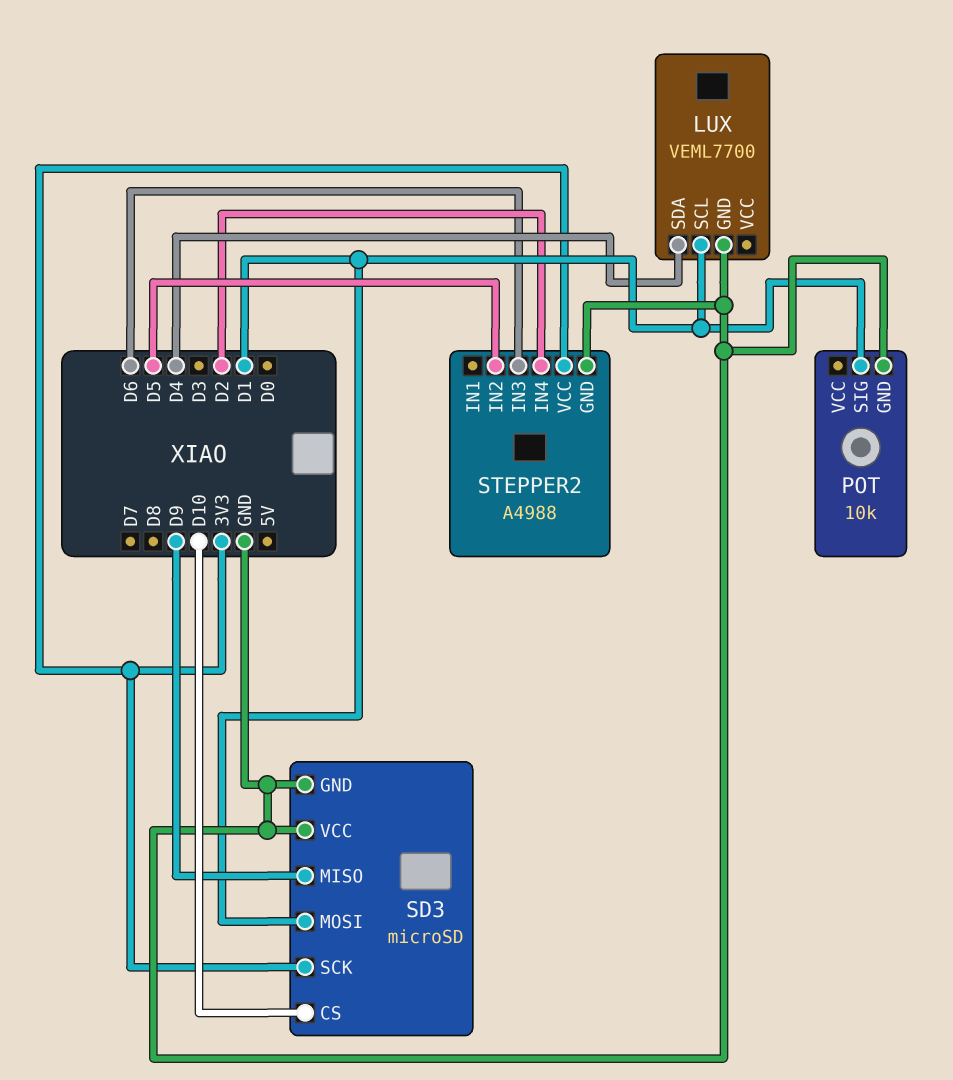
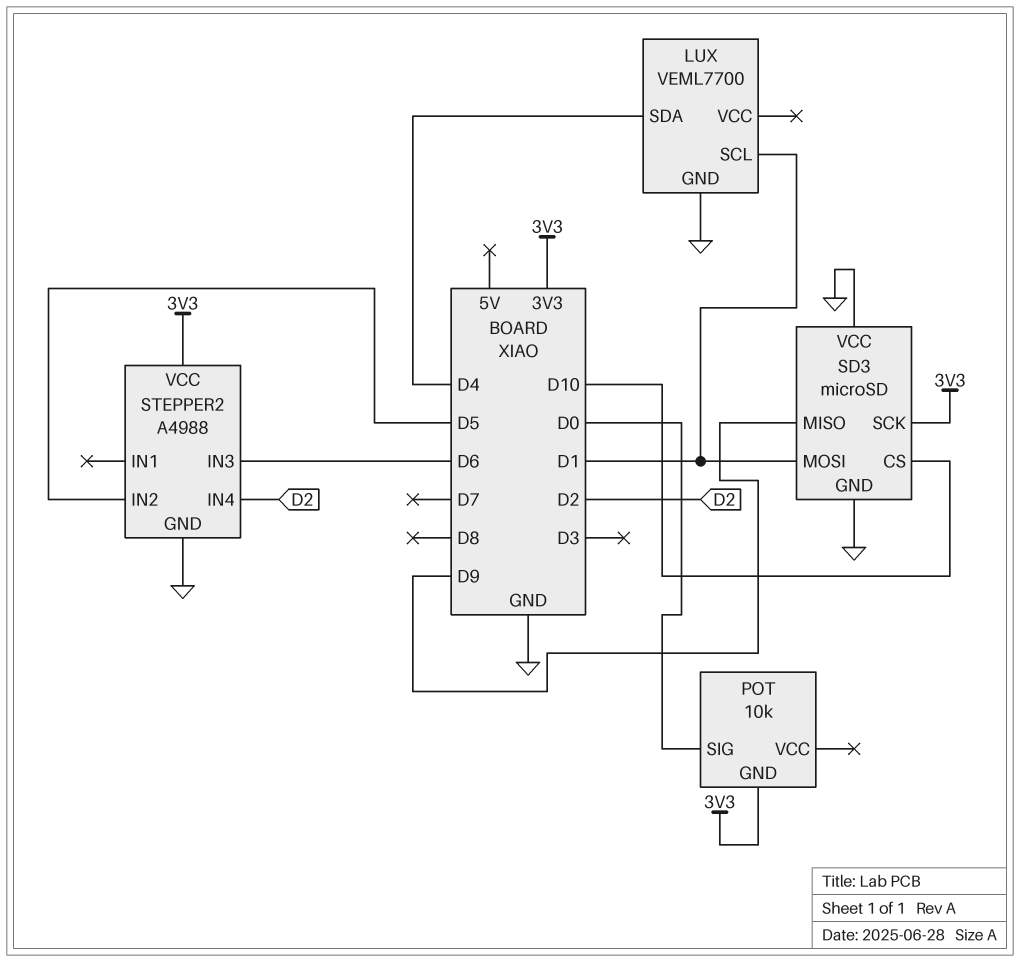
POT pin GND: GND -> 3V3
POT pin SIG: D1 -> D0

